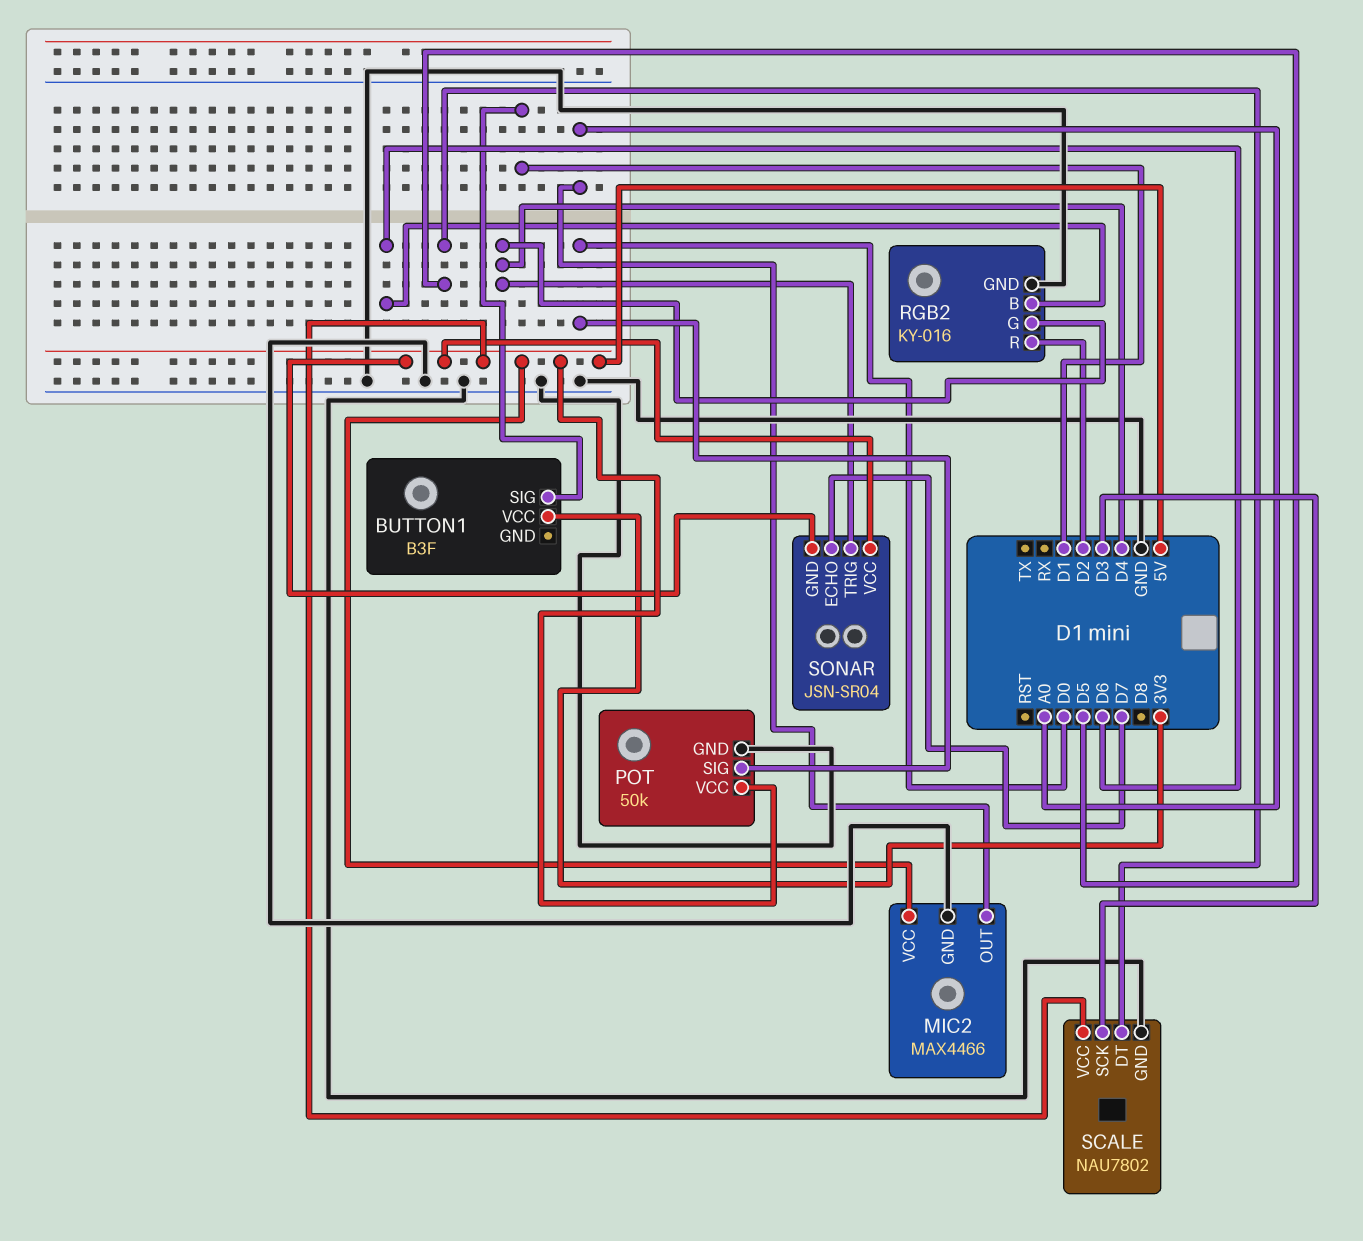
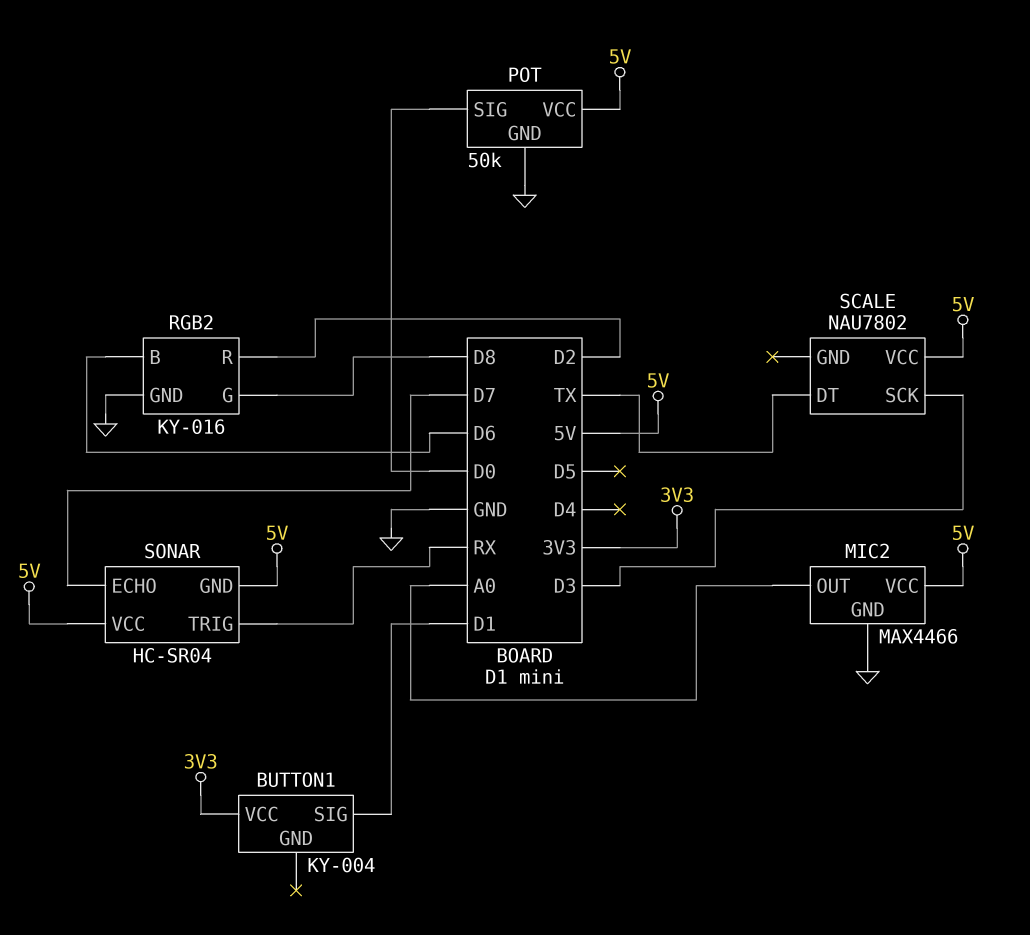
BUTTON1: B3F -> KY-004
RGB2 pin G: D4 -> D8
SCALE pin DT: D5 -> TX
SCALE pin GND: GND -> none
SONAR: JSN-SR04 -> HC-SR04
SONAR pin TRIG: D4 -> RX

